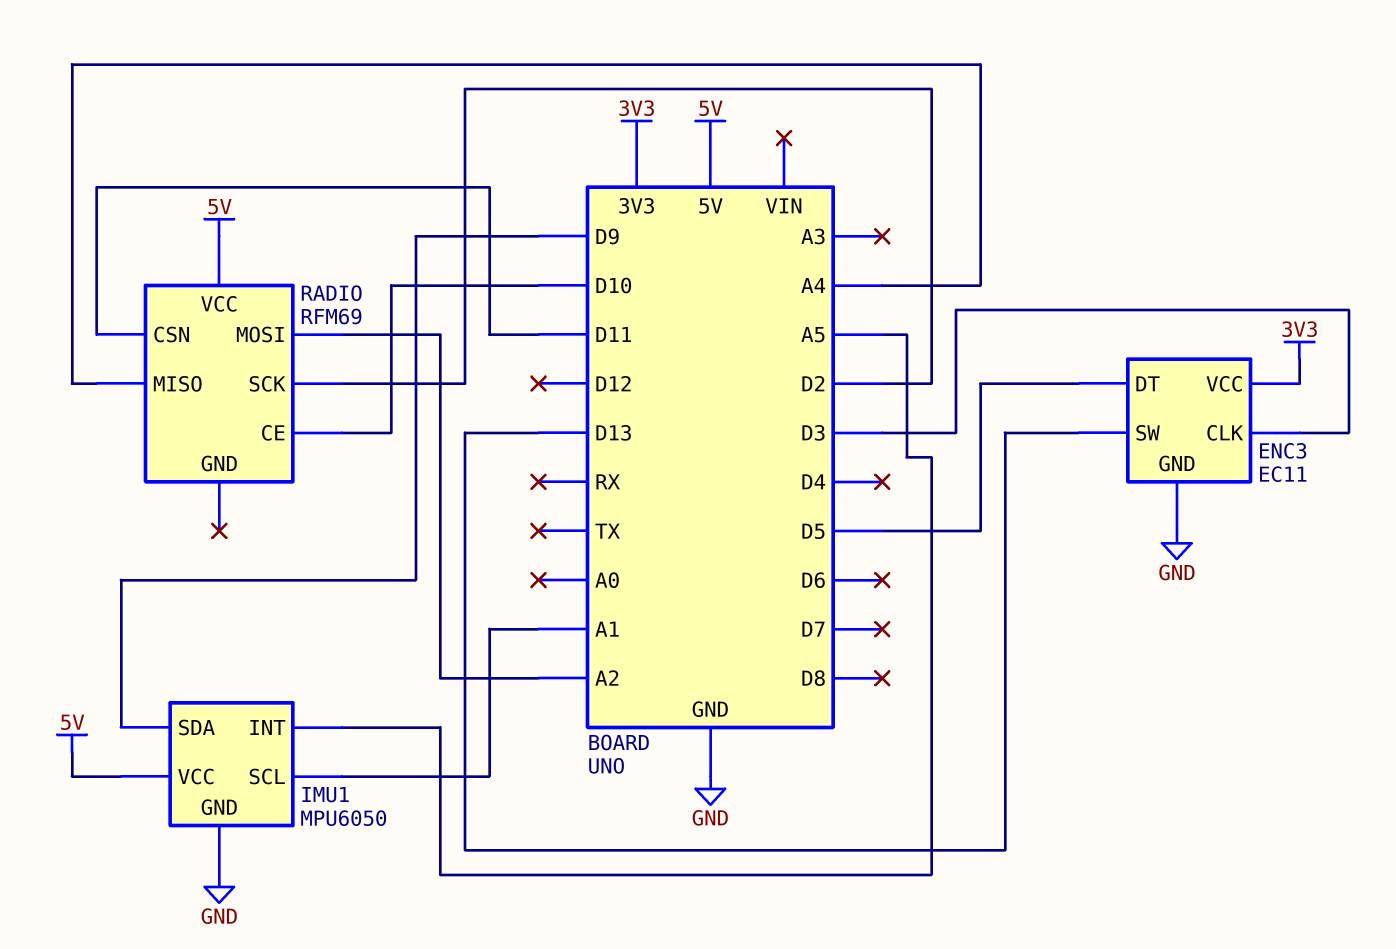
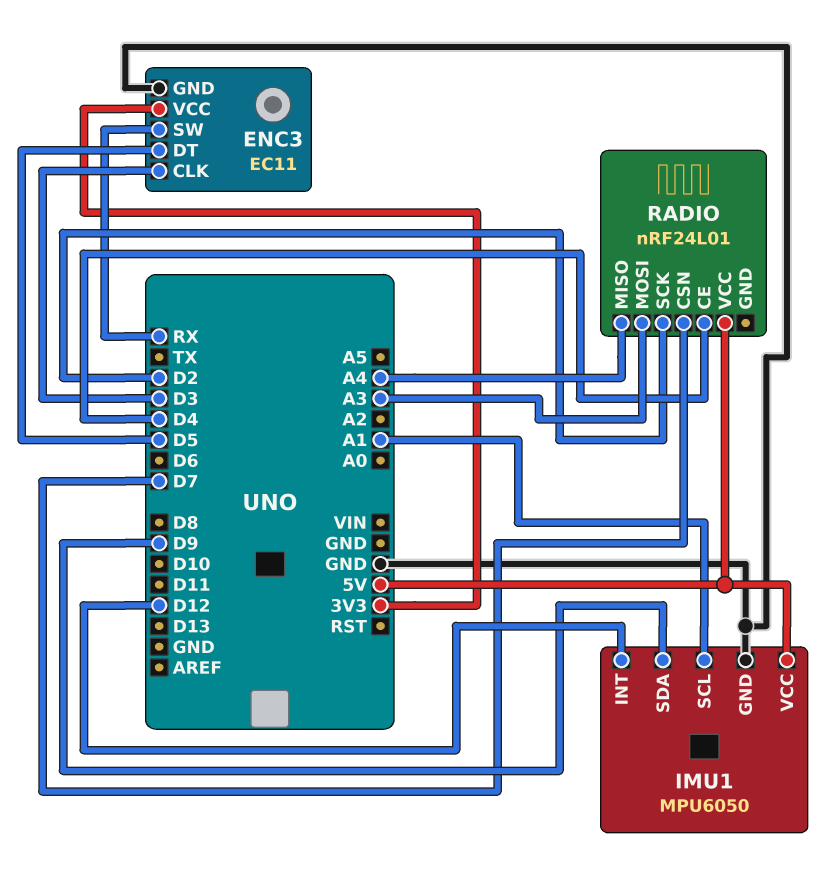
ENC3 pin SW: D13 -> RX
IMU1 pin INT: A5 -> D12
RADIO: RFM69 -> nRF24L01
RADIO pin CE: D10 -> D4
RADIO pin CSN: D11 -> D7
RADIO pin MOSI: A2 -> A3

